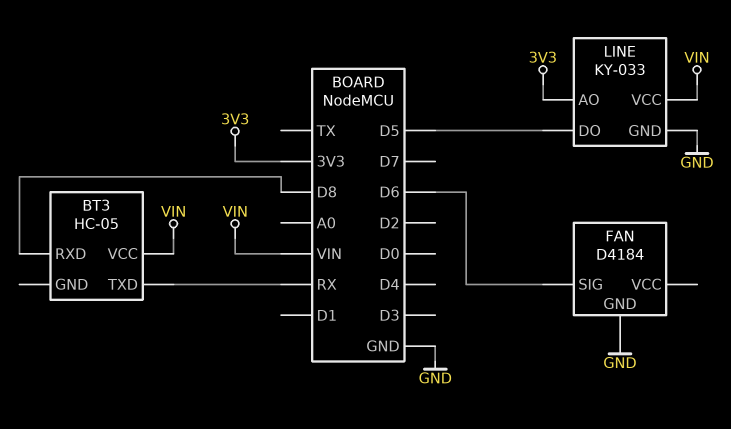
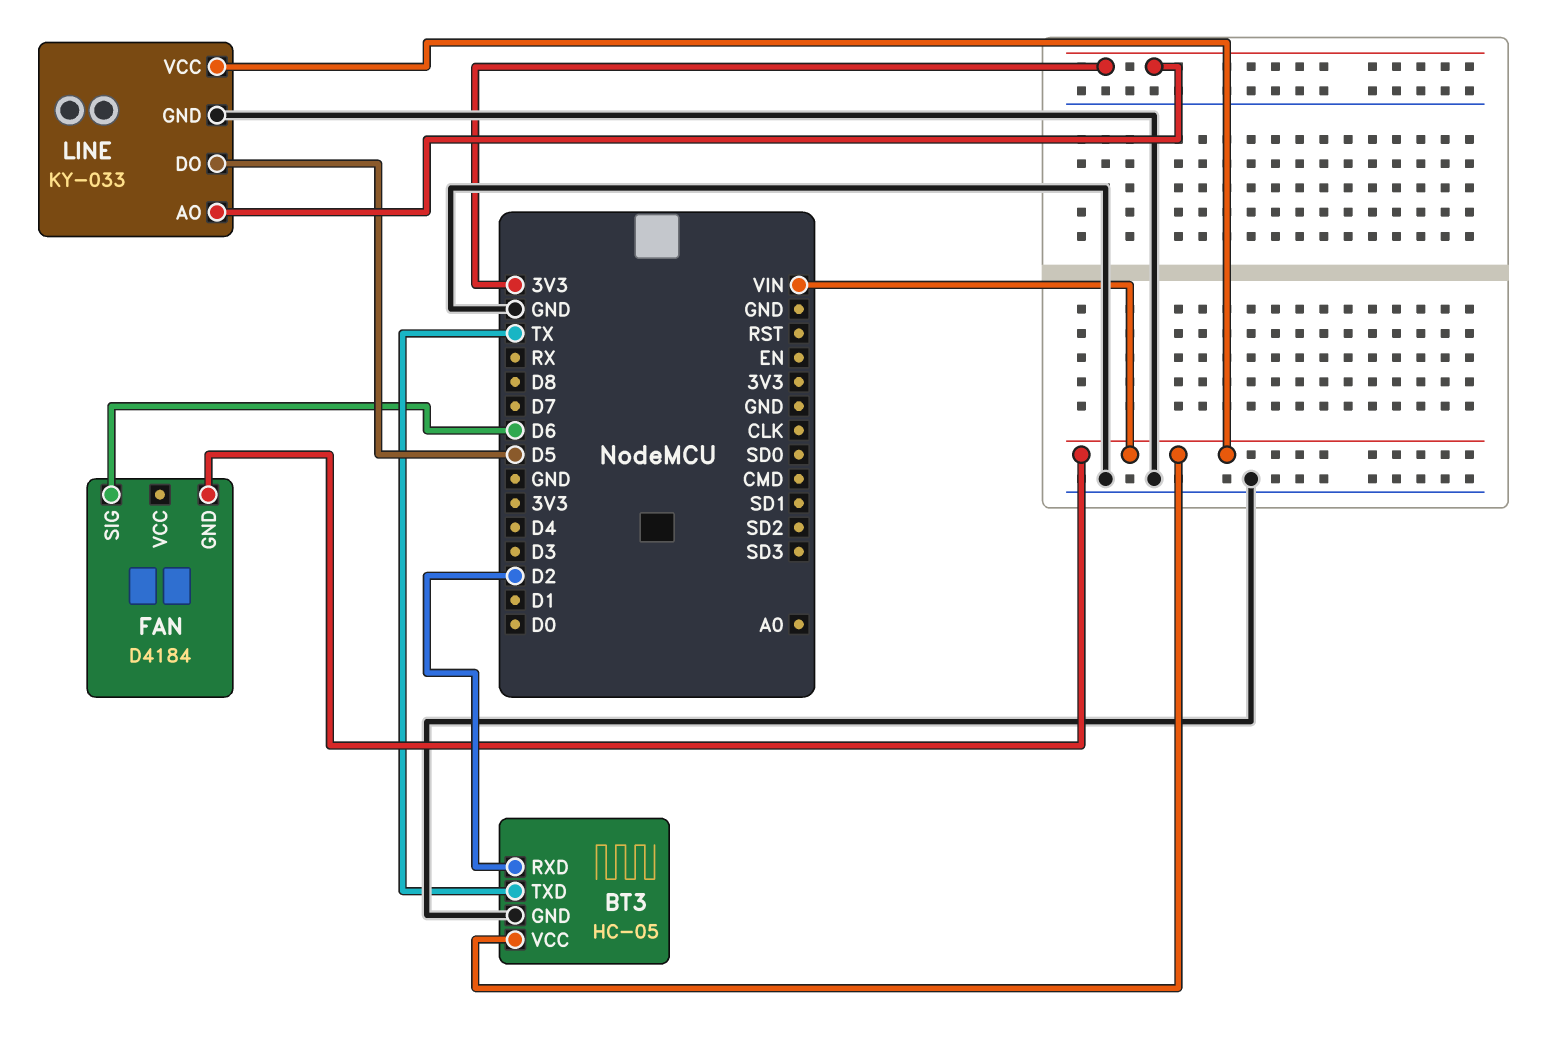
BT3 pin GND: none -> GND
BT3 pin RXD: D8 -> D2
BT3 pin TXD: RX -> TX
FAN pin GND: GND -> VIN

